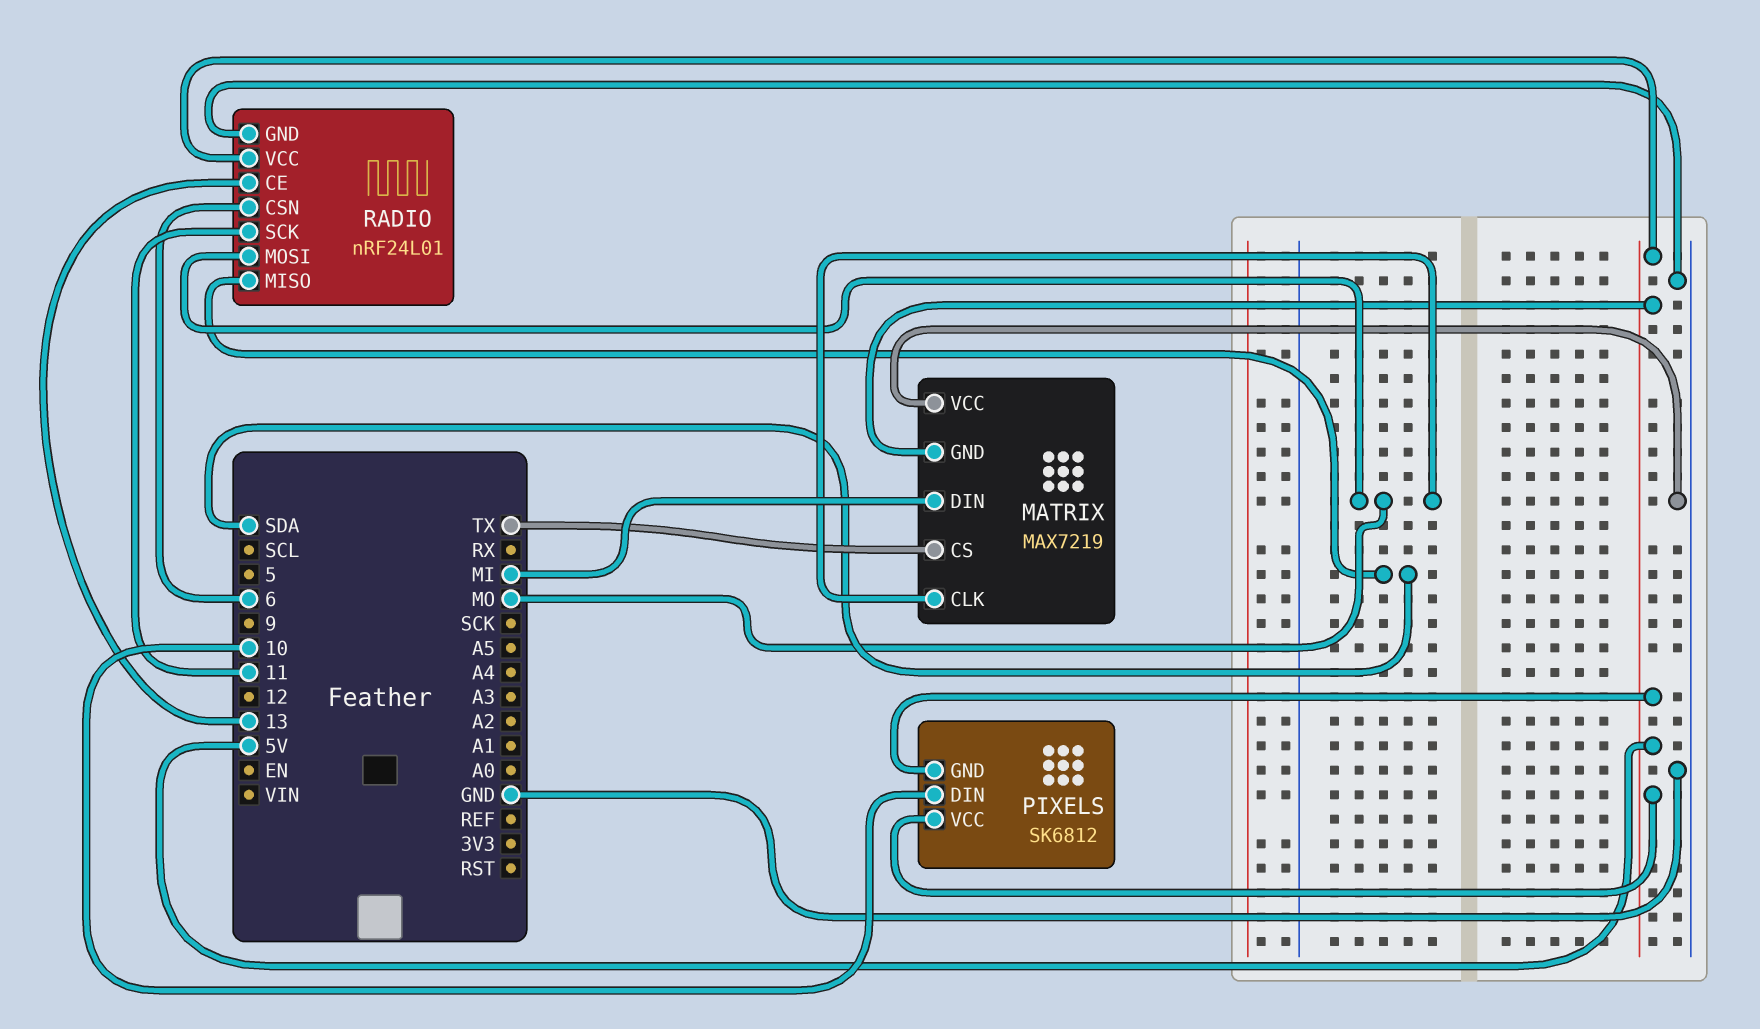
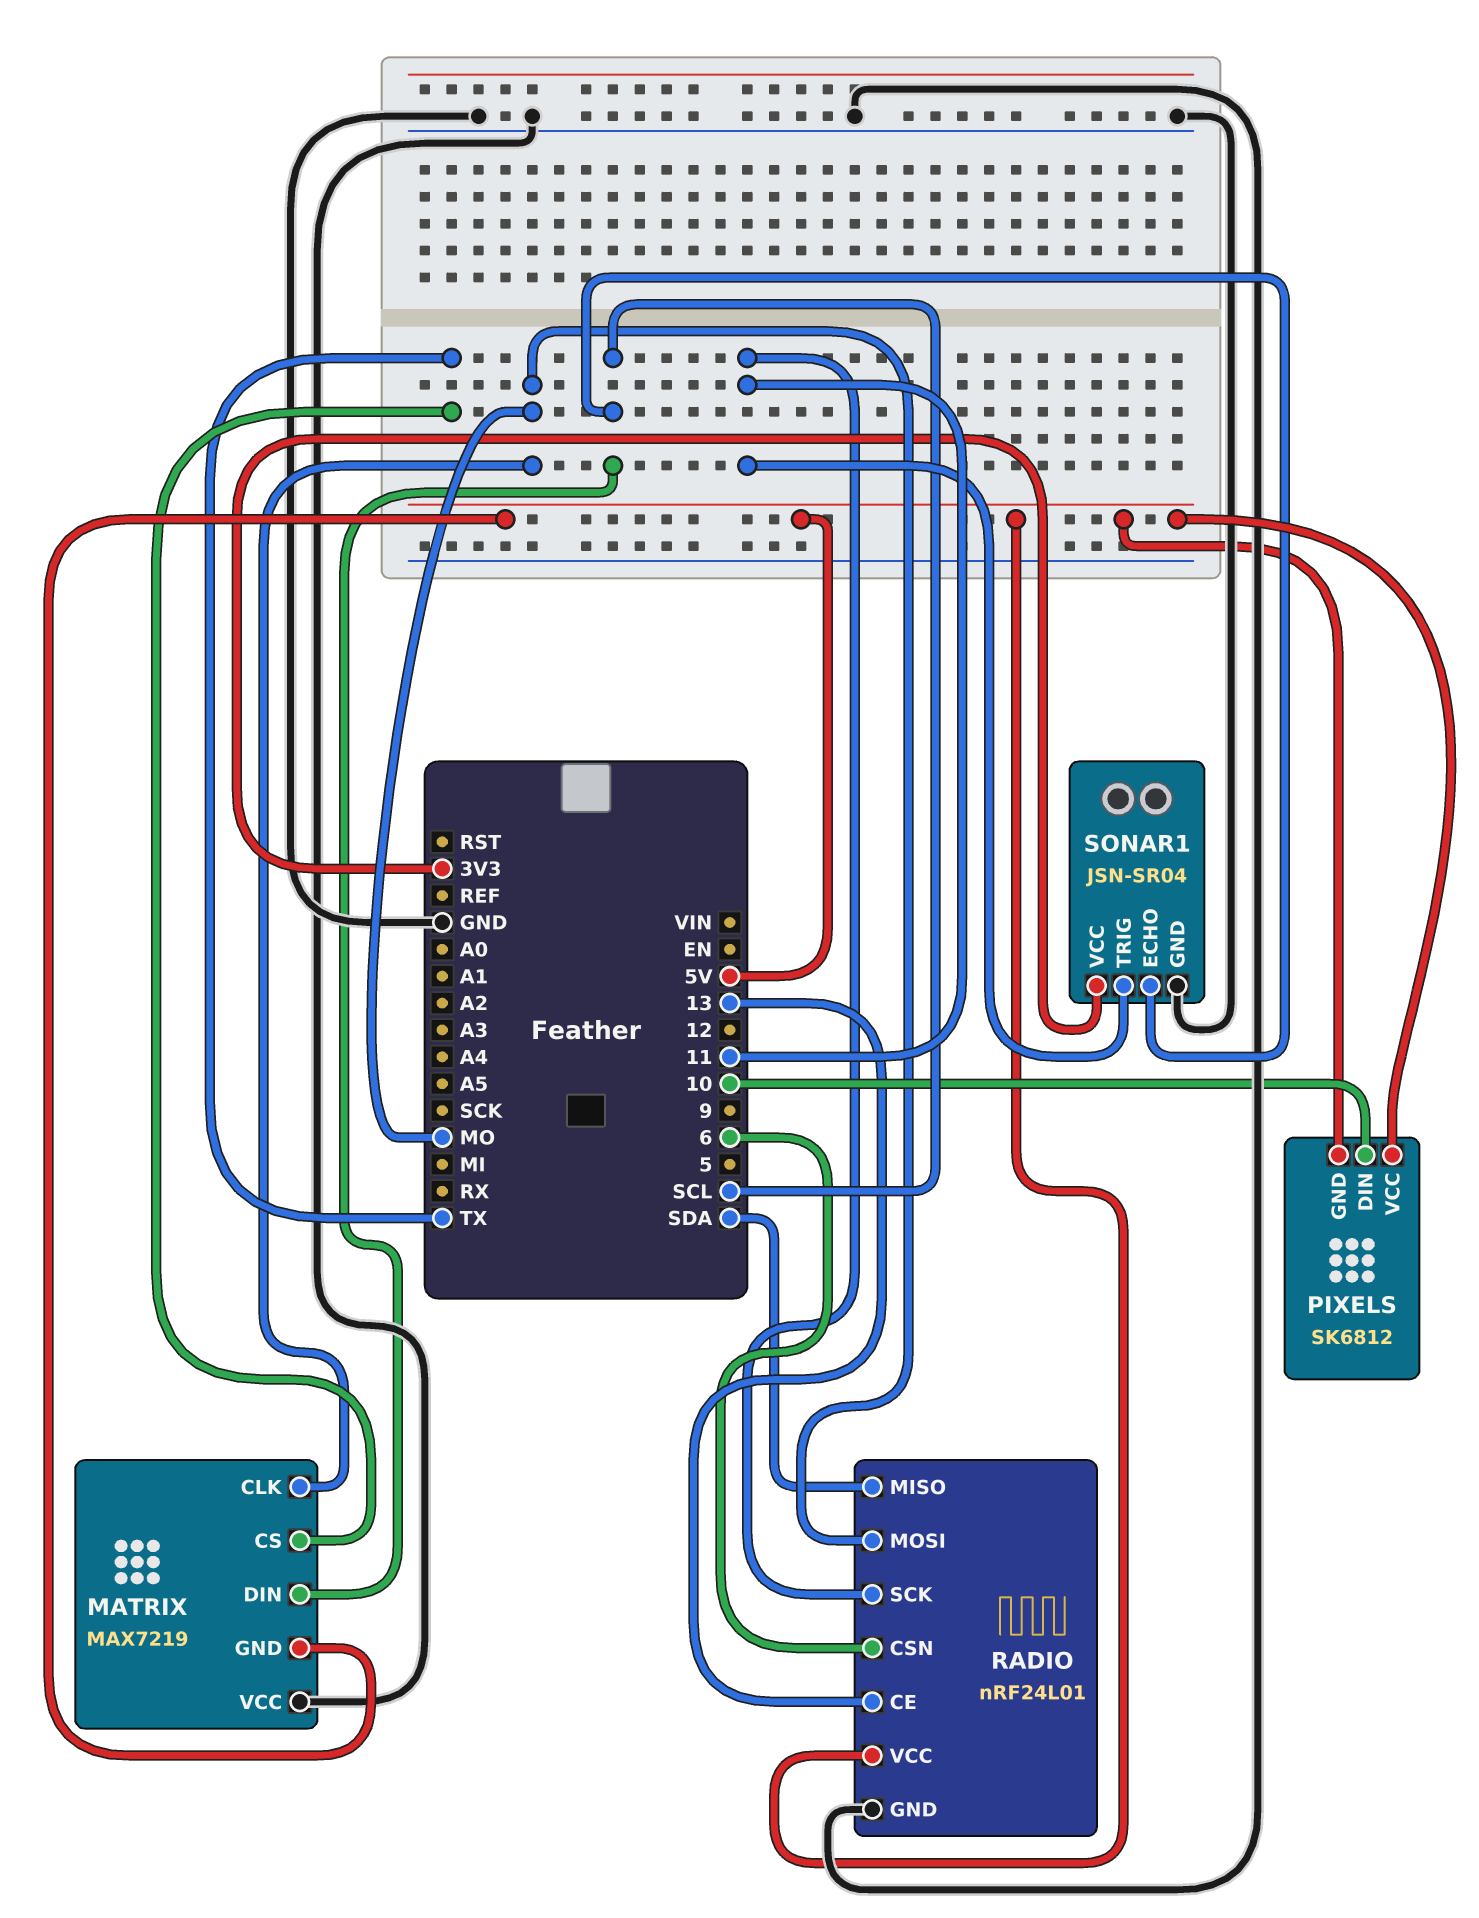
MATRIX pin DIN: MI -> SCL
SONAR1: none -> JSN-SR04
SONAR1 pin ECHO: none -> SCL
SONAR1 pin GND: none -> GND
SONAR1 pin TRIG: none -> 11
SONAR1 pin VCC: none -> 3V3

